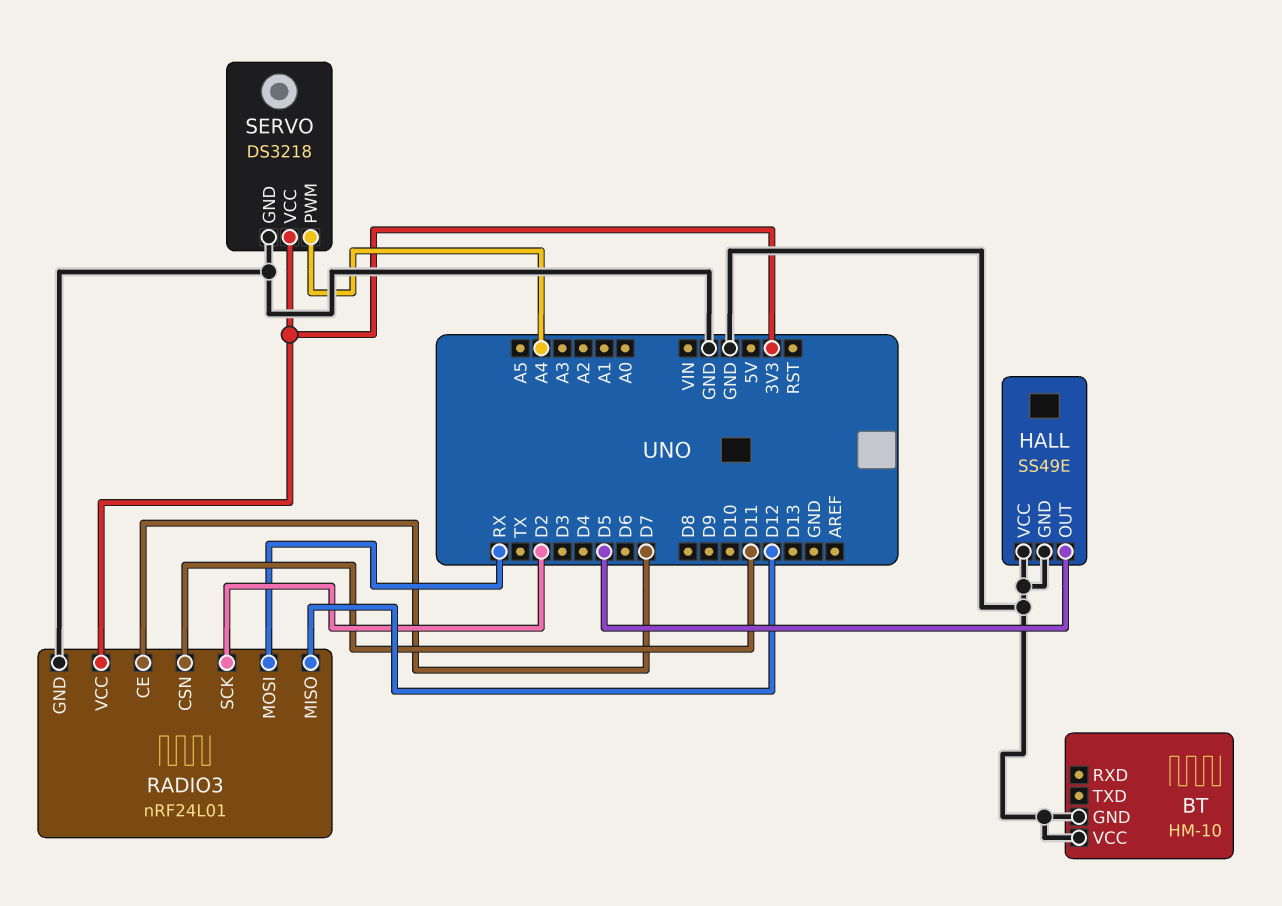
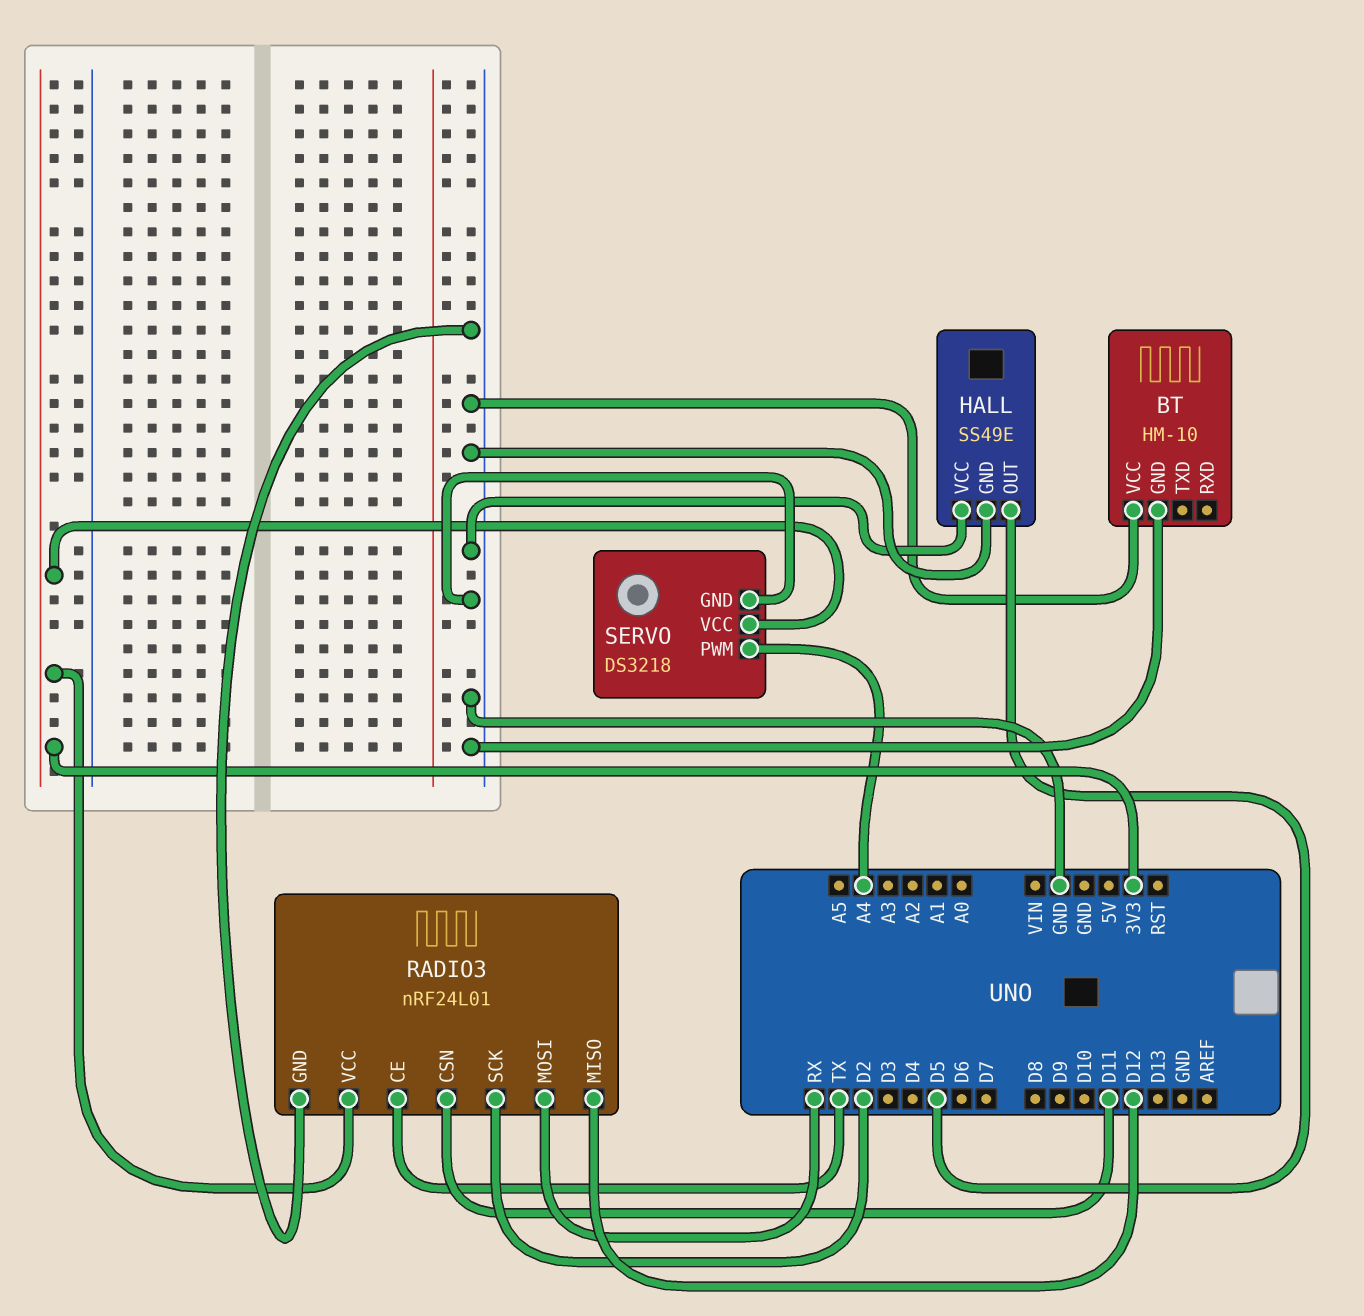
RADIO3 pin CE: D7 -> TX

